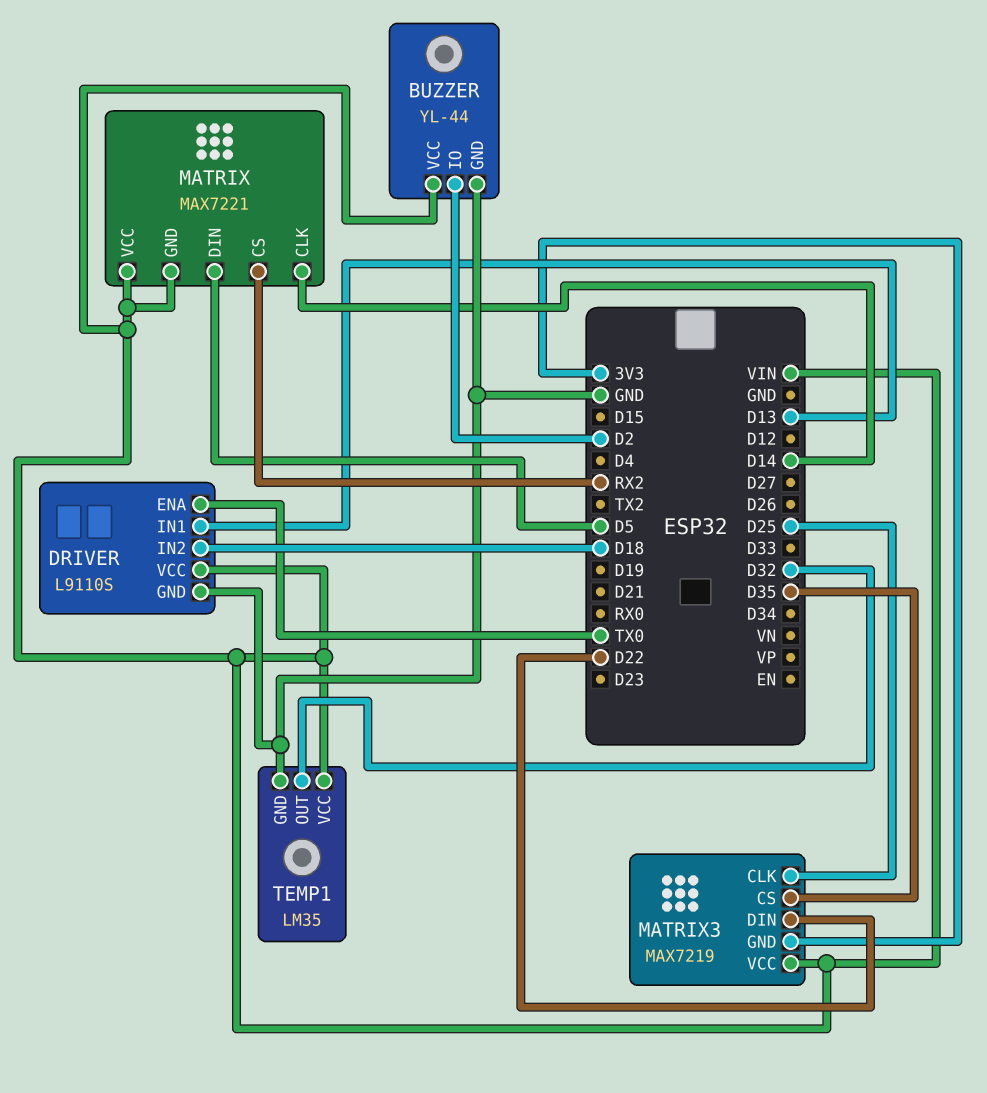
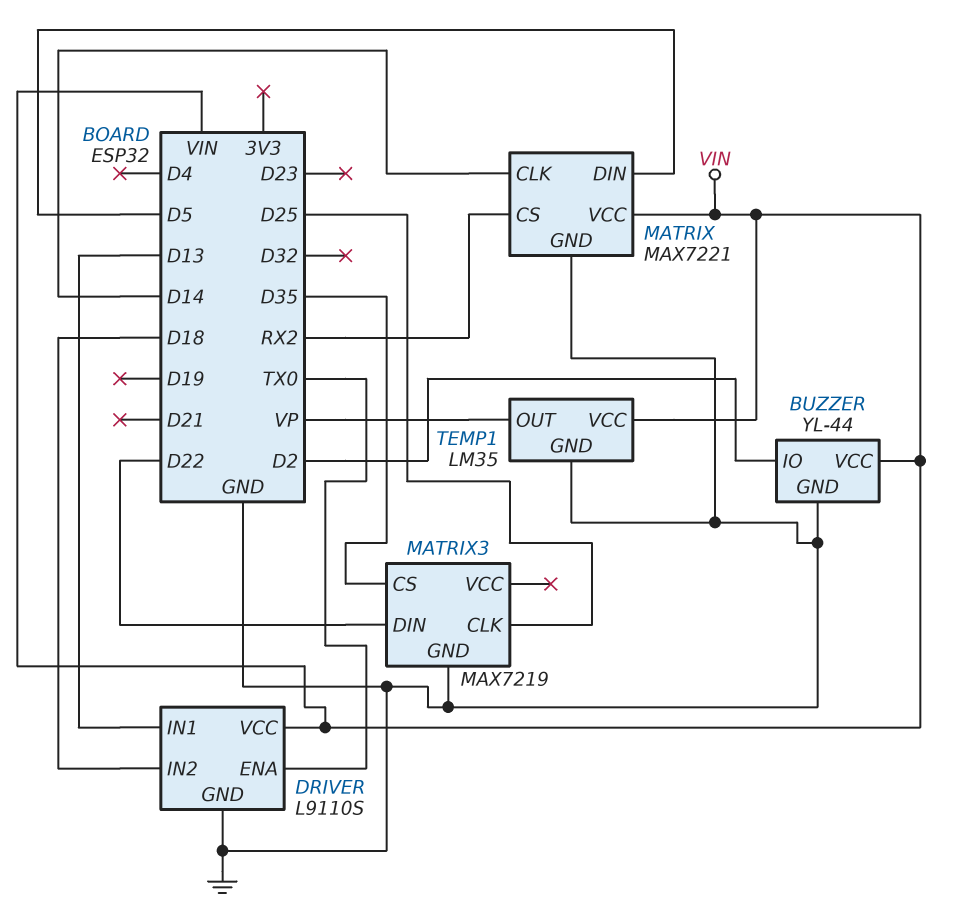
MATRIX pin GND: VIN -> GND
MATRIX3 pin GND: 3V3 -> GND
MATRIX3 pin VCC: VIN -> none
TEMP1 pin OUT: D32 -> VP

